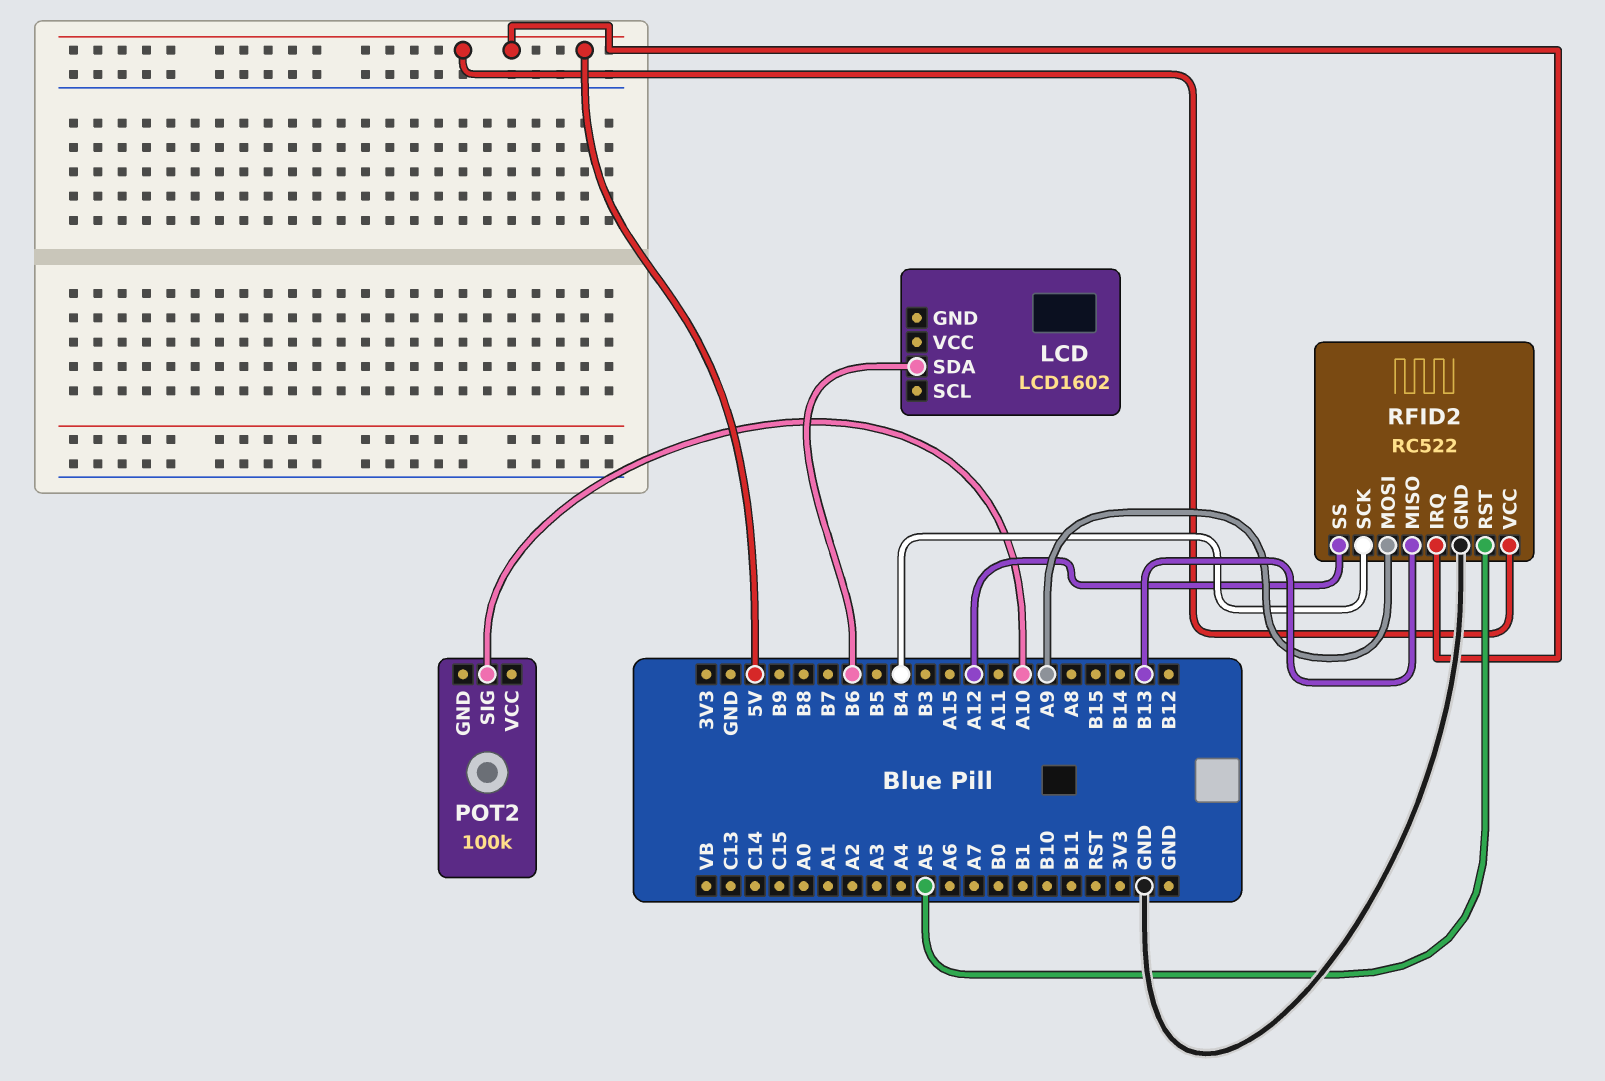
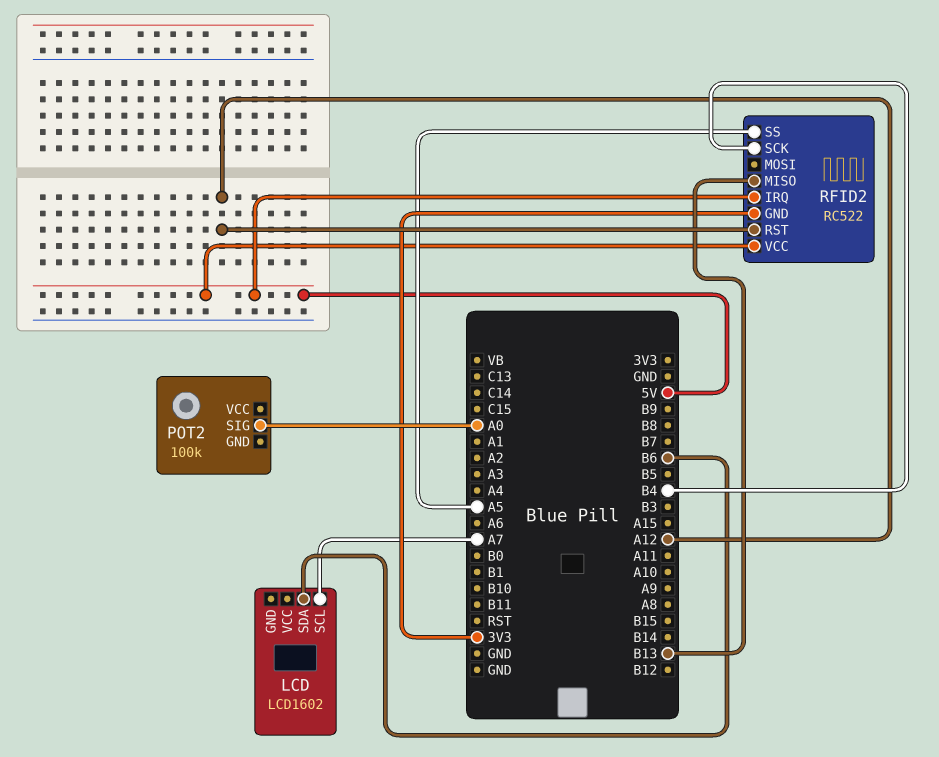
LCD pin SCL: none -> A7
POT2 pin SIG: A10 -> A0
RFID2 pin GND: GND -> 3V3
RFID2 pin MOSI: A9 -> none
RFID2 pin RST: A5 -> A12
RFID2 pin SS: A12 -> A5

